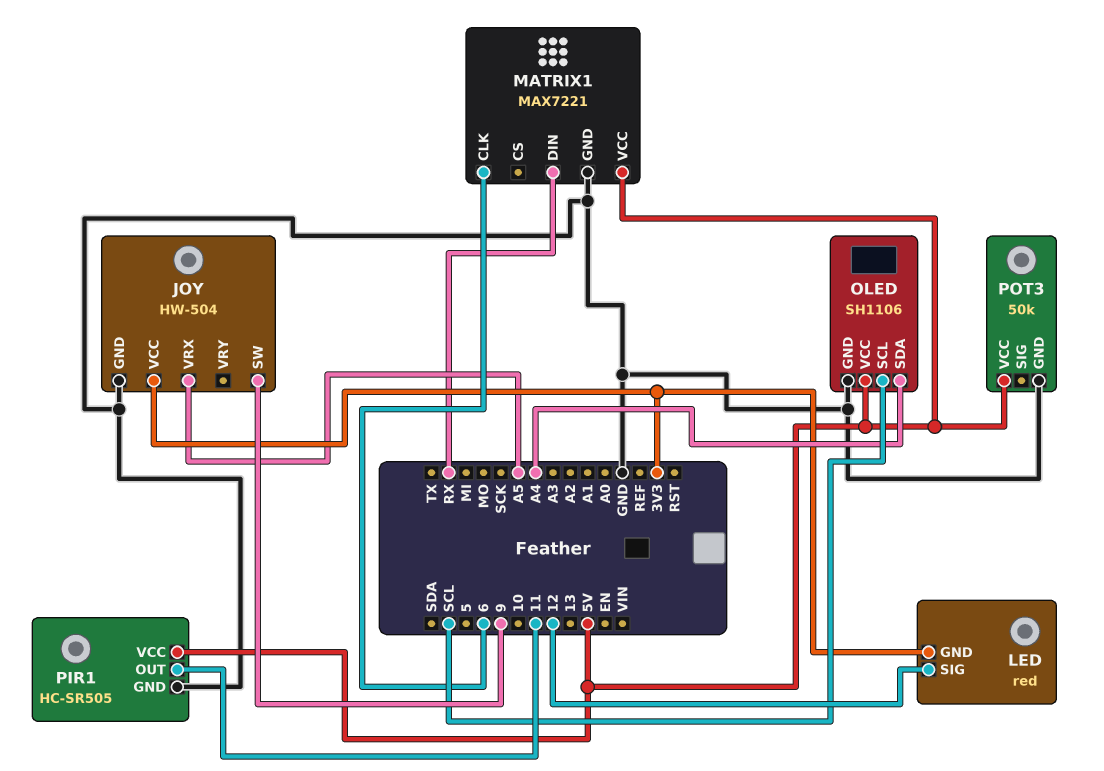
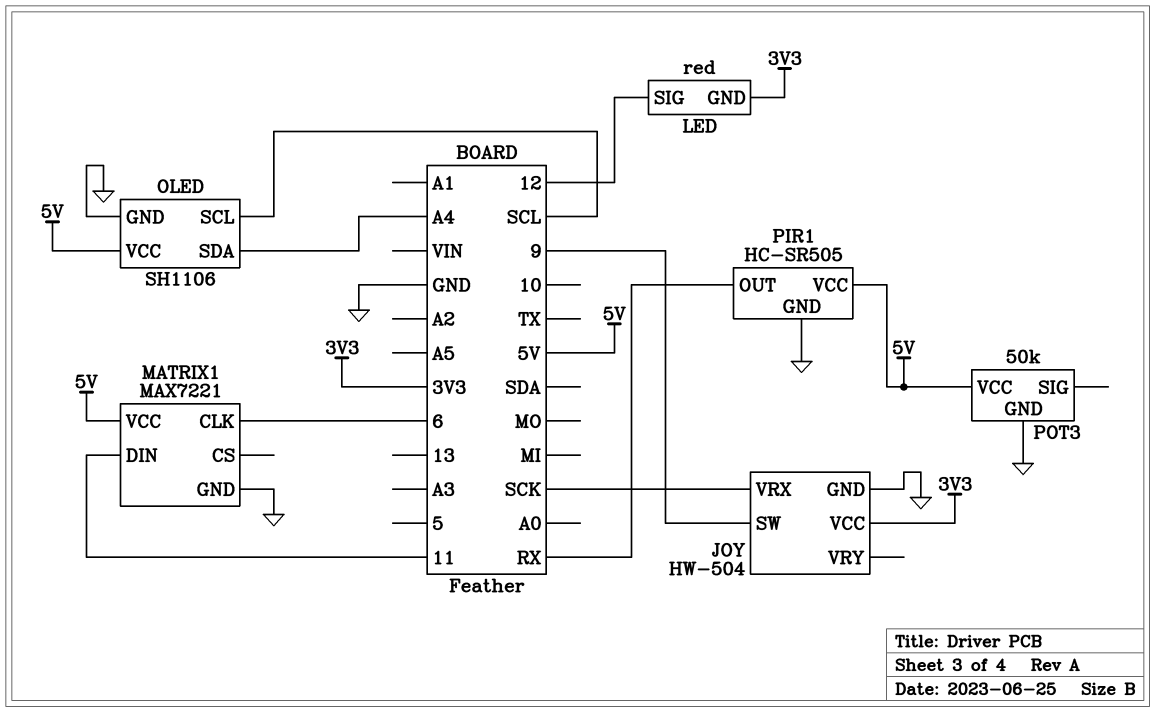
JOY pin VRX: A5 -> SCK
MATRIX1 pin DIN: RX -> 11
PIR1 pin OUT: 11 -> RX

